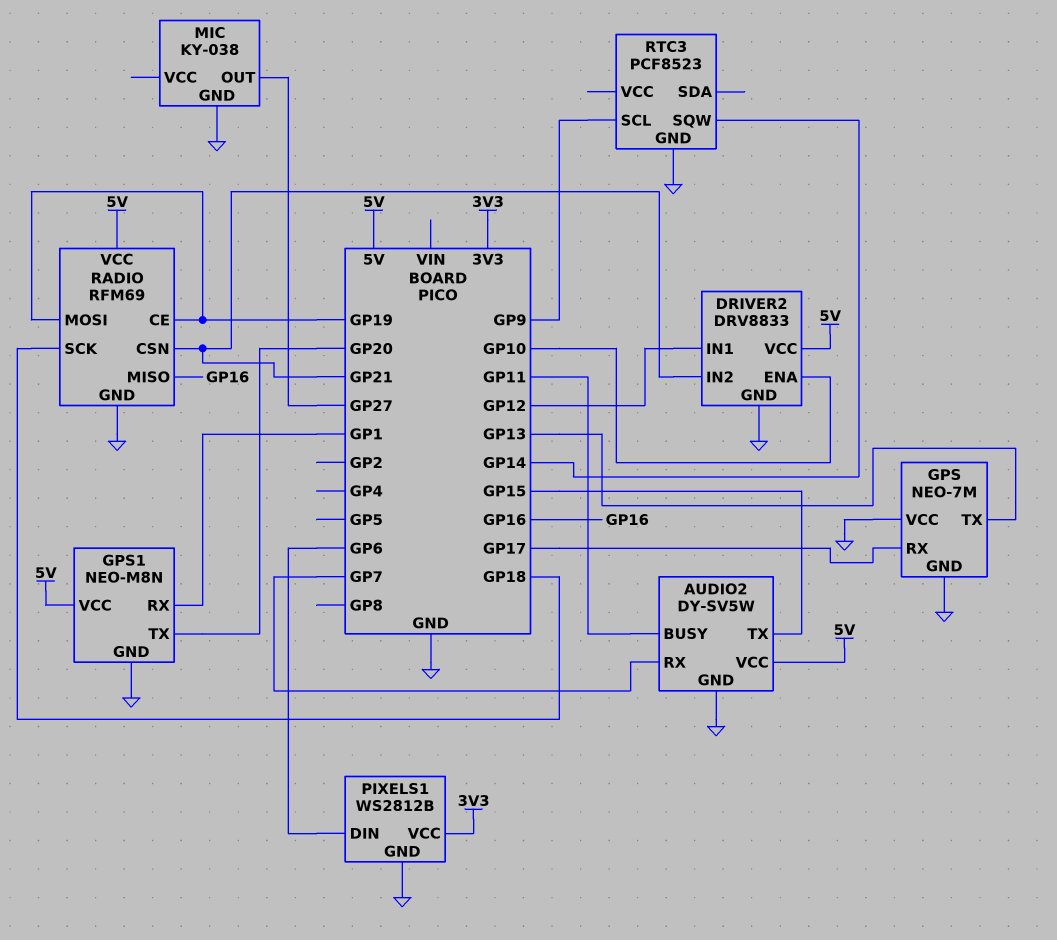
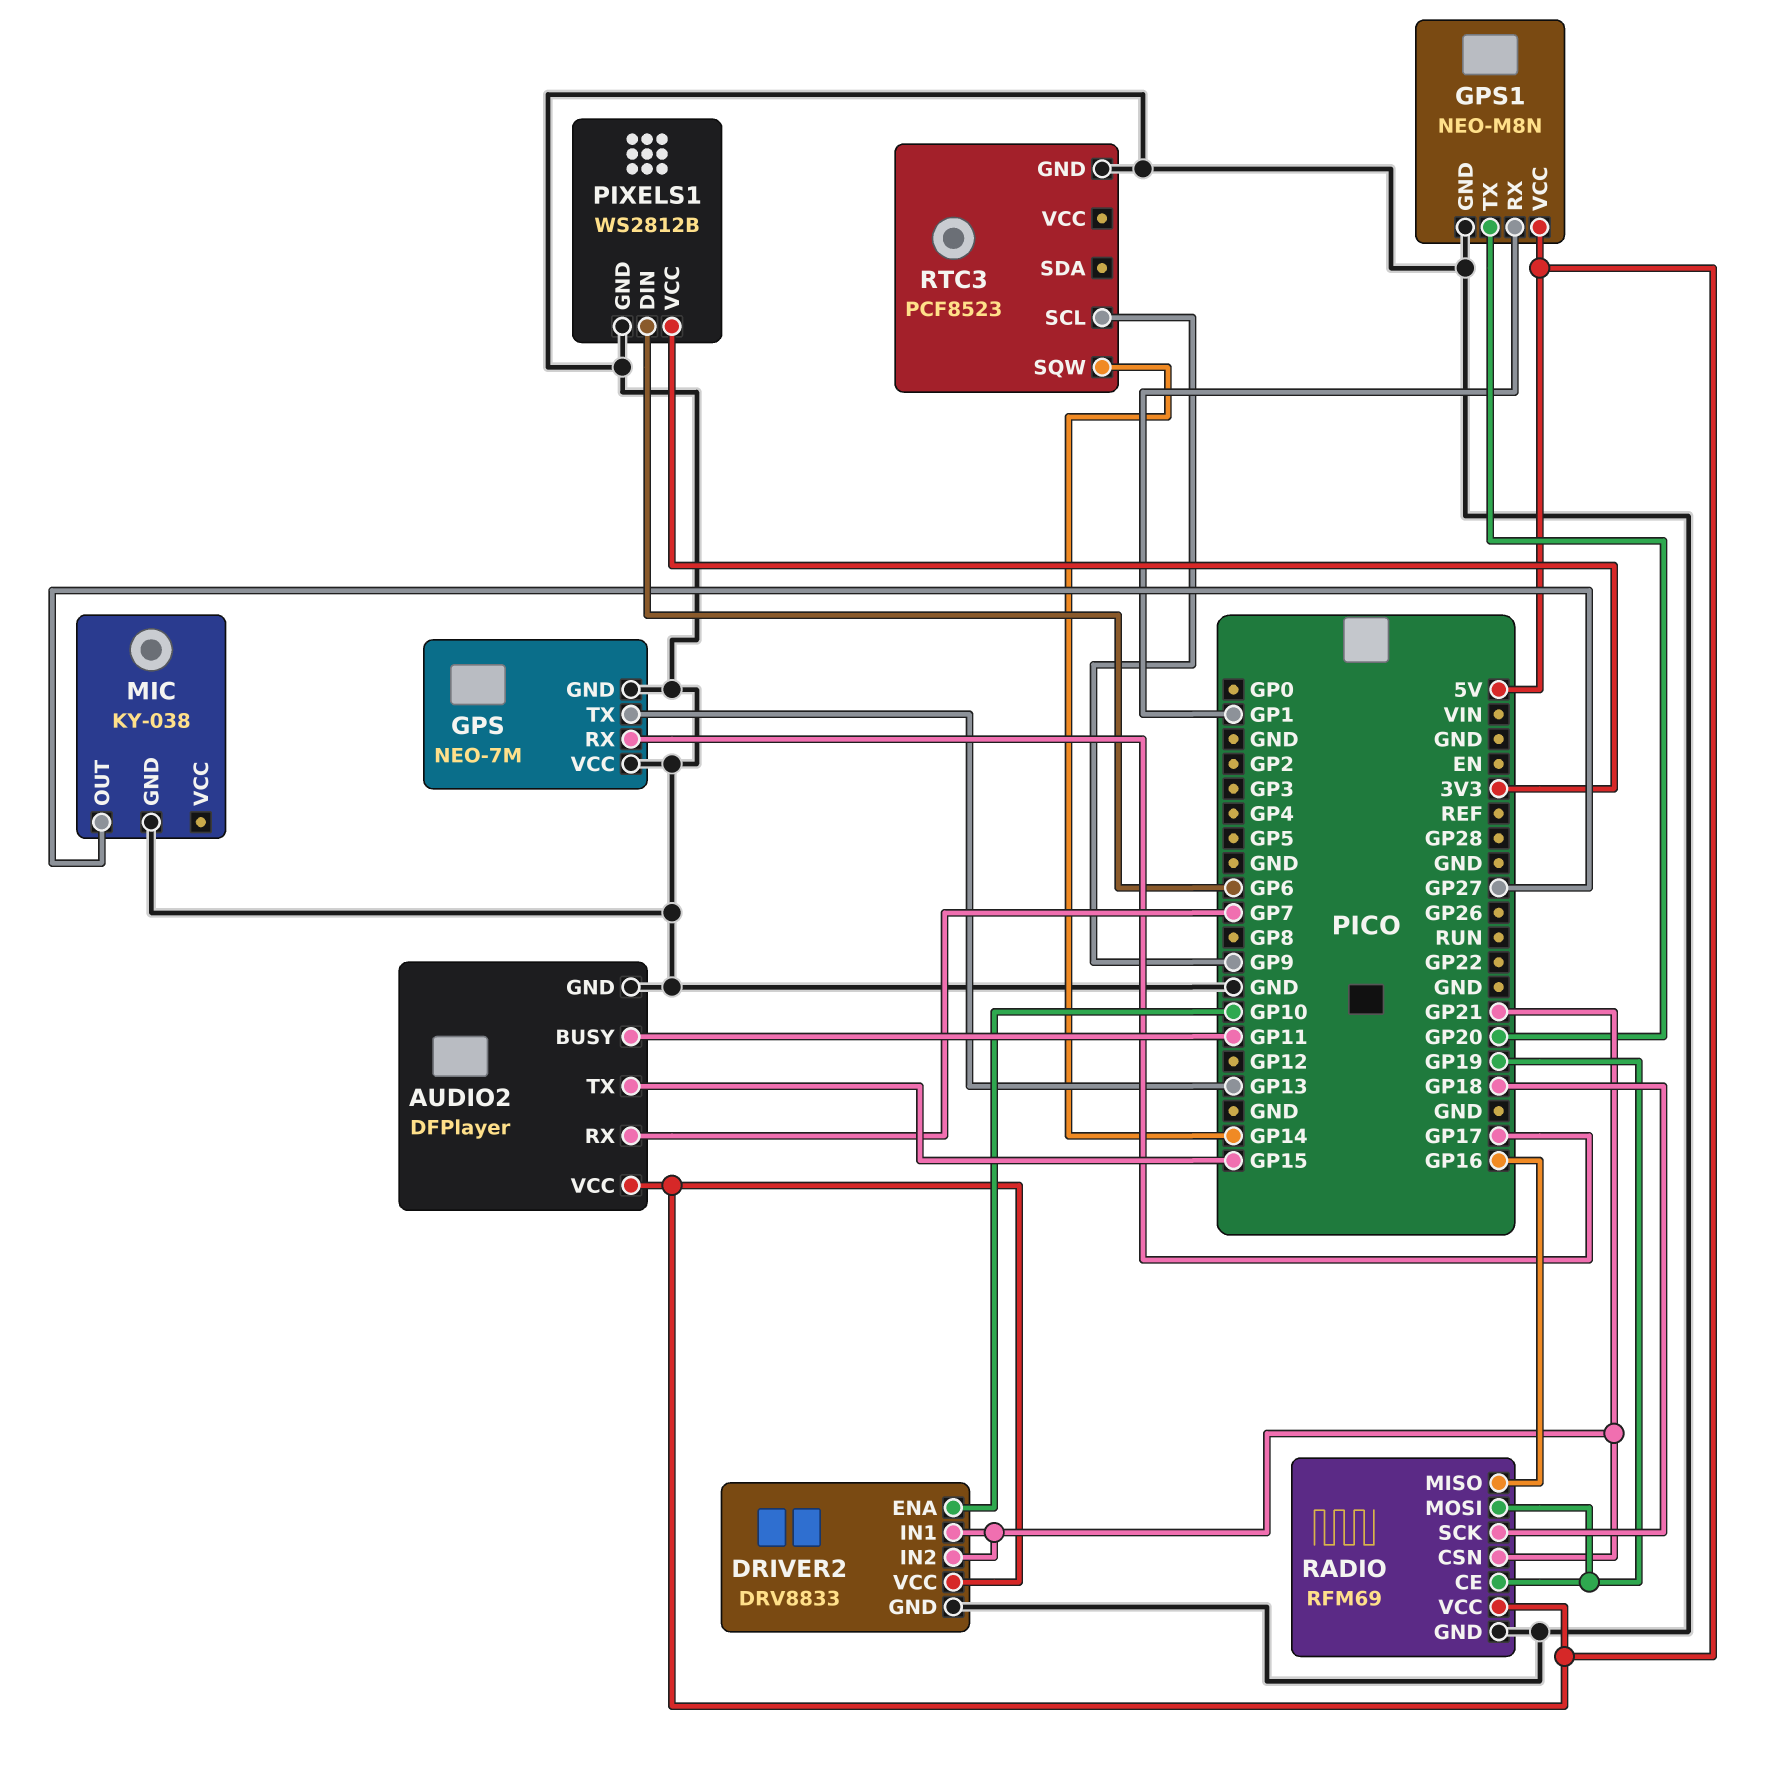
AUDIO2: DY-SV5W -> DFPlayer
DRIVER2 pin IN1: GP12 -> GP21

